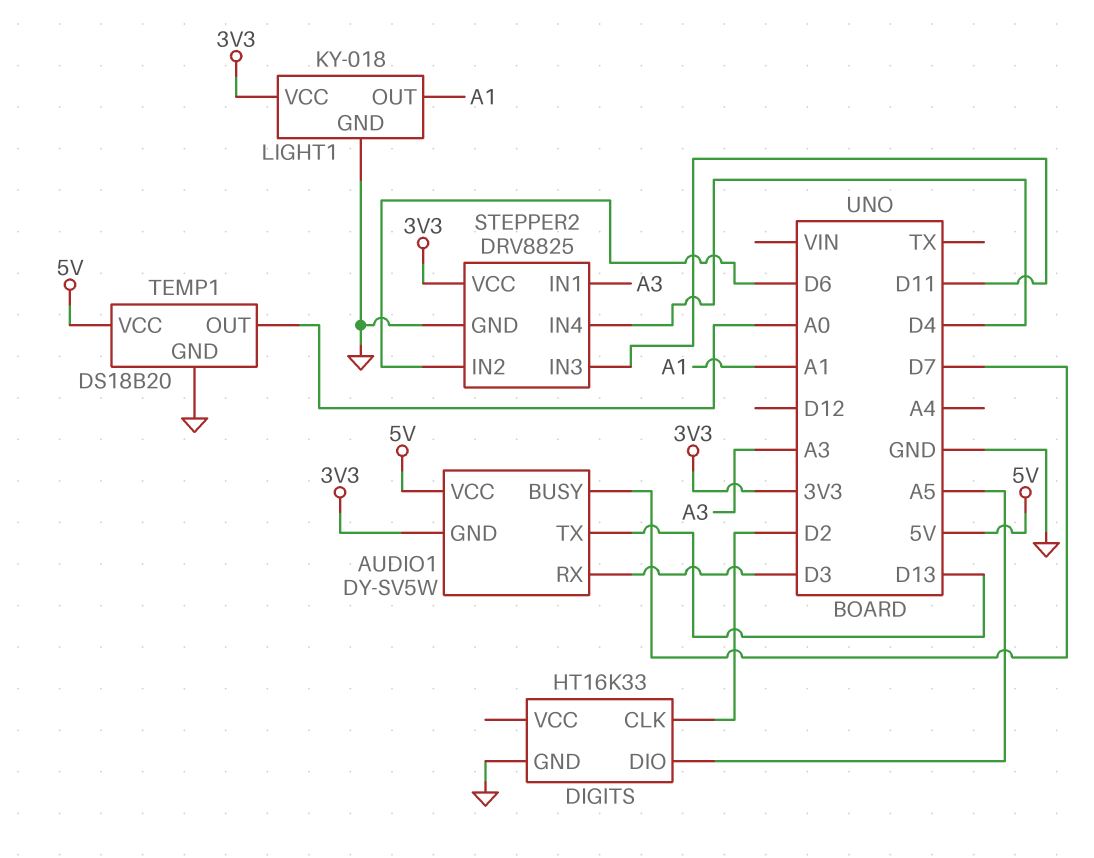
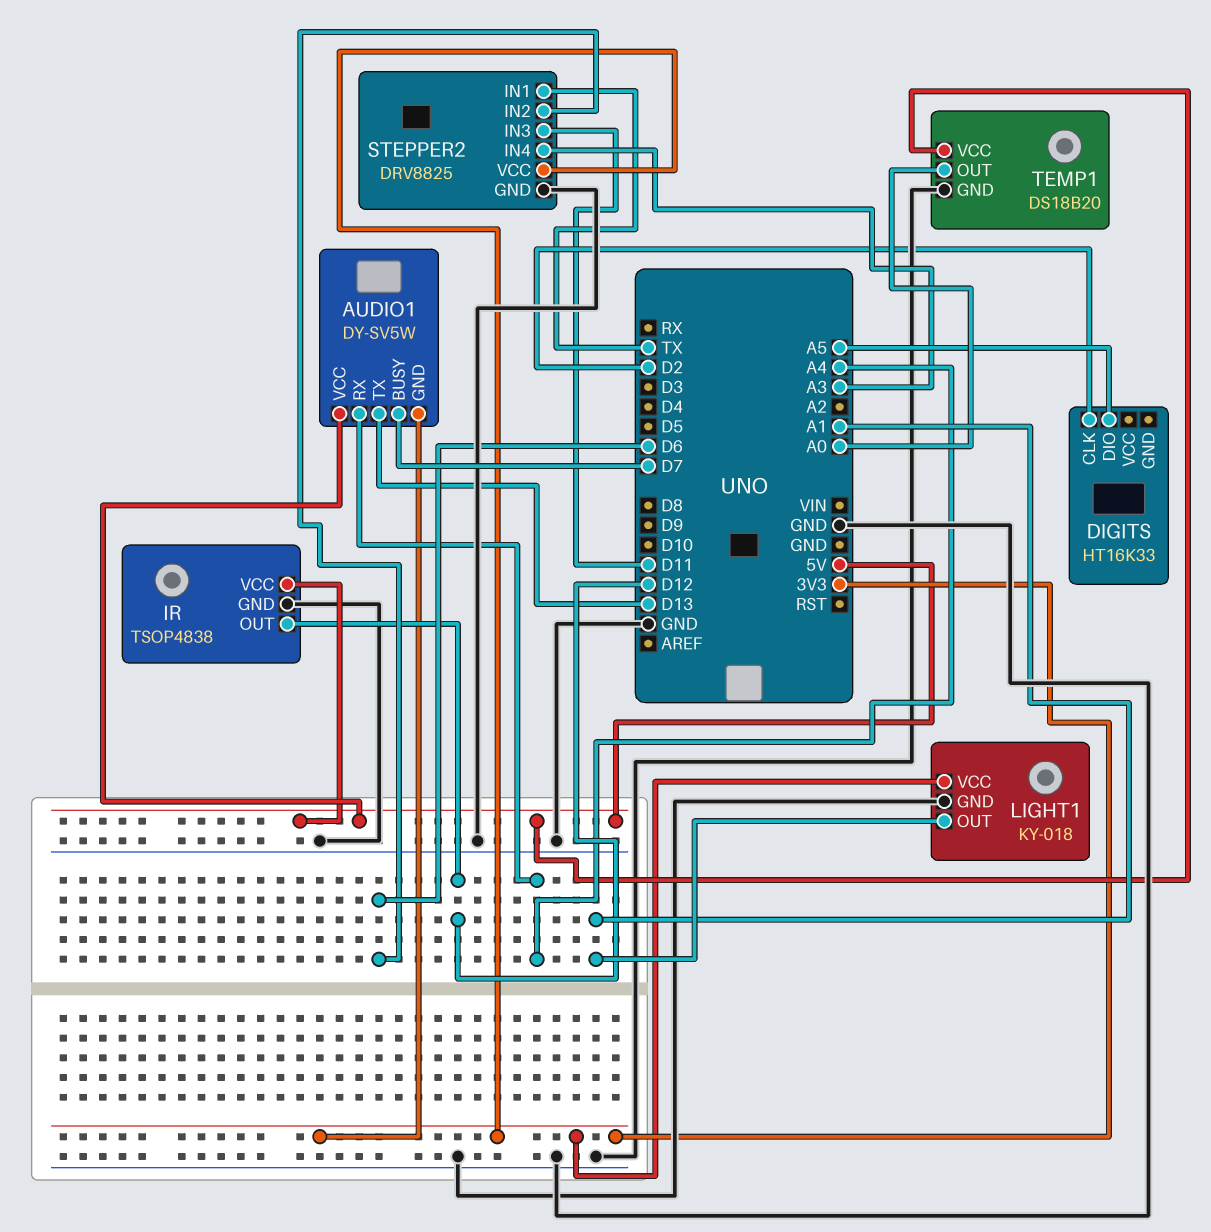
AUDIO1 pin RX: D3 -> A4
DIGITS pin GND: GND -> none
IR: none -> TSOP4838
IR pin GND: none -> GND
IR pin OUT: none -> D12
IR pin VCC: none -> 5V
STEPPER2 pin IN1: A3 -> TX
STEPPER2 pin IN4: D4 -> A3

